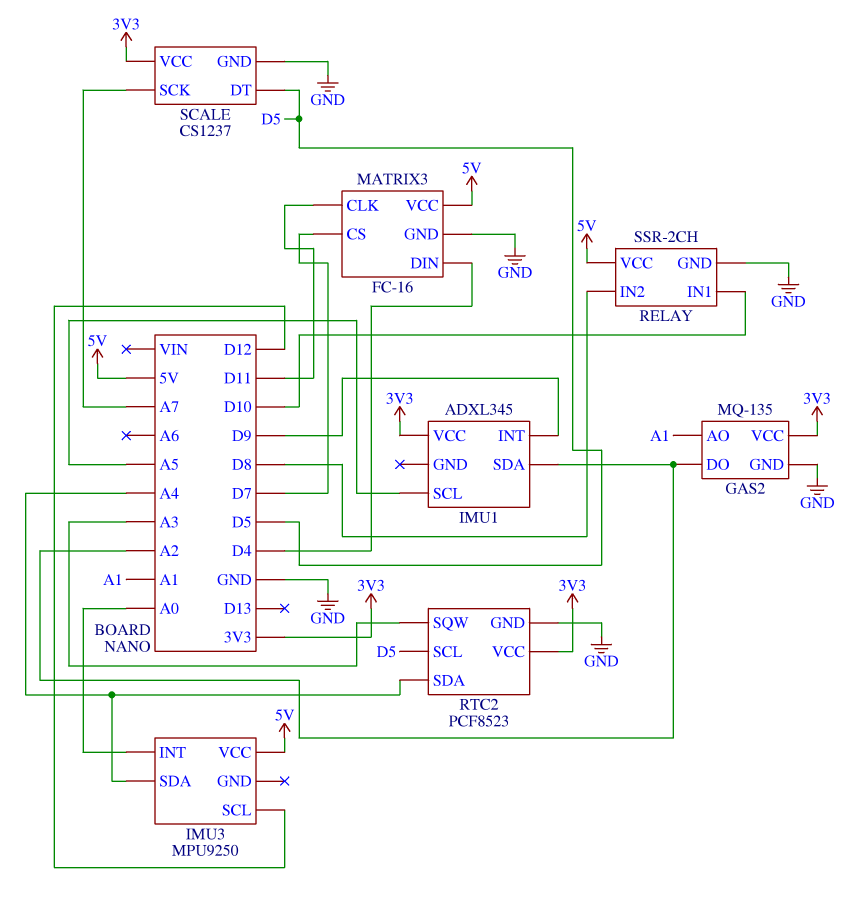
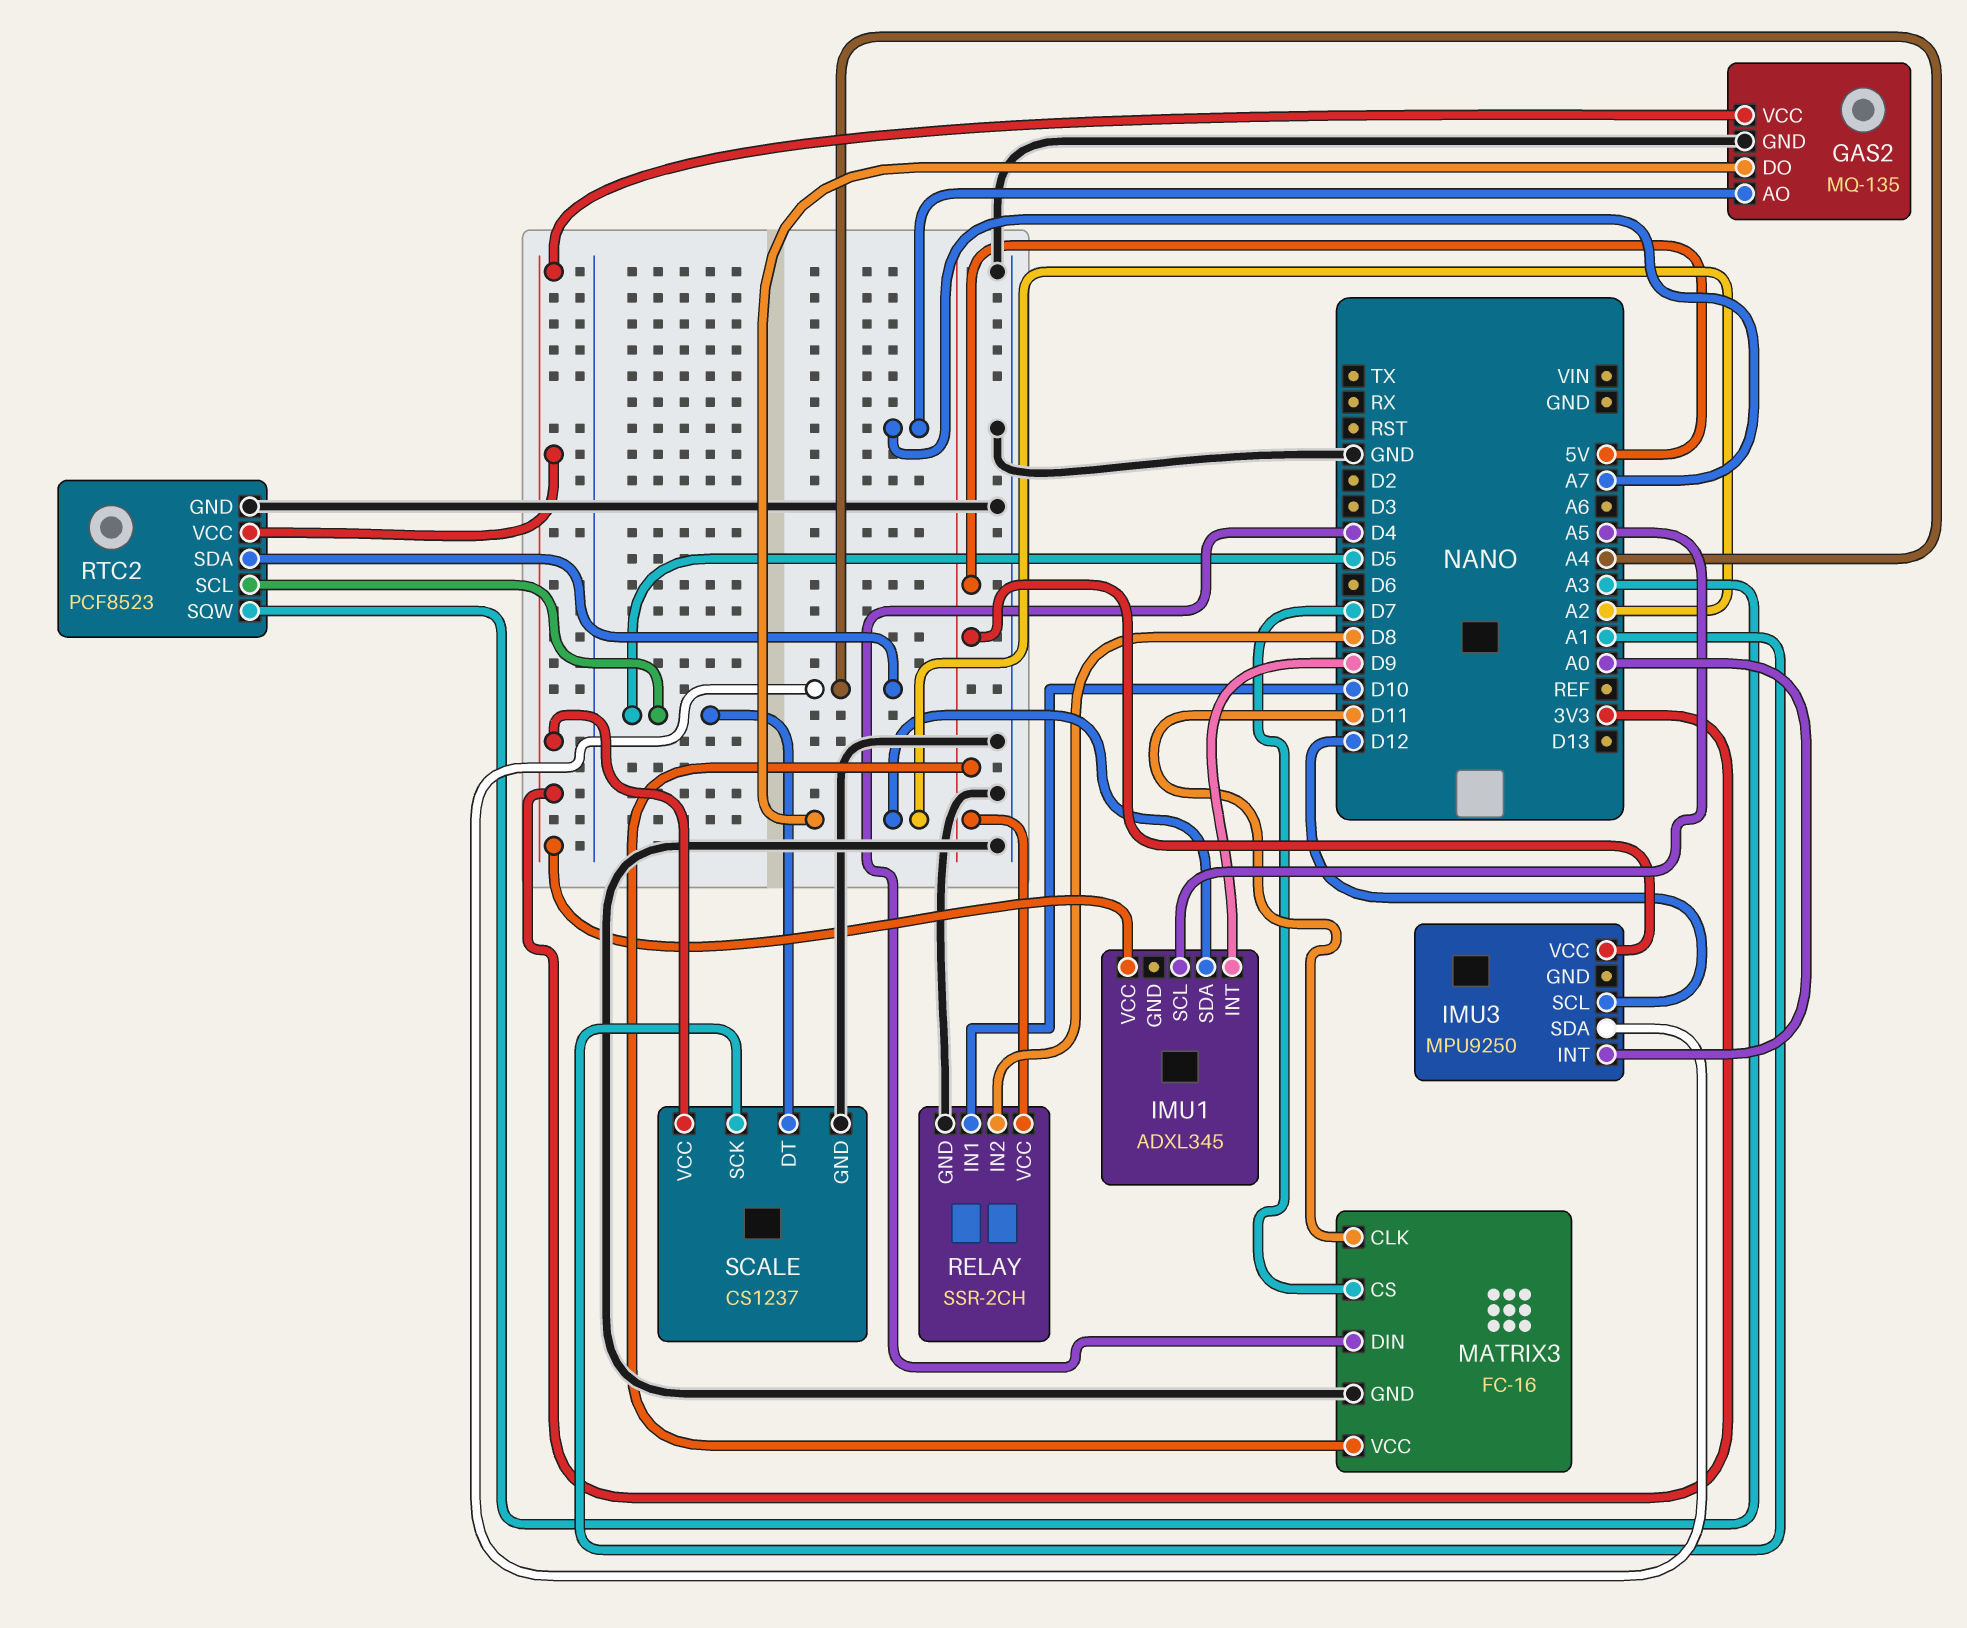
GAS2 pin AO: A1 -> A7
SCALE pin SCK: A7 -> A1

